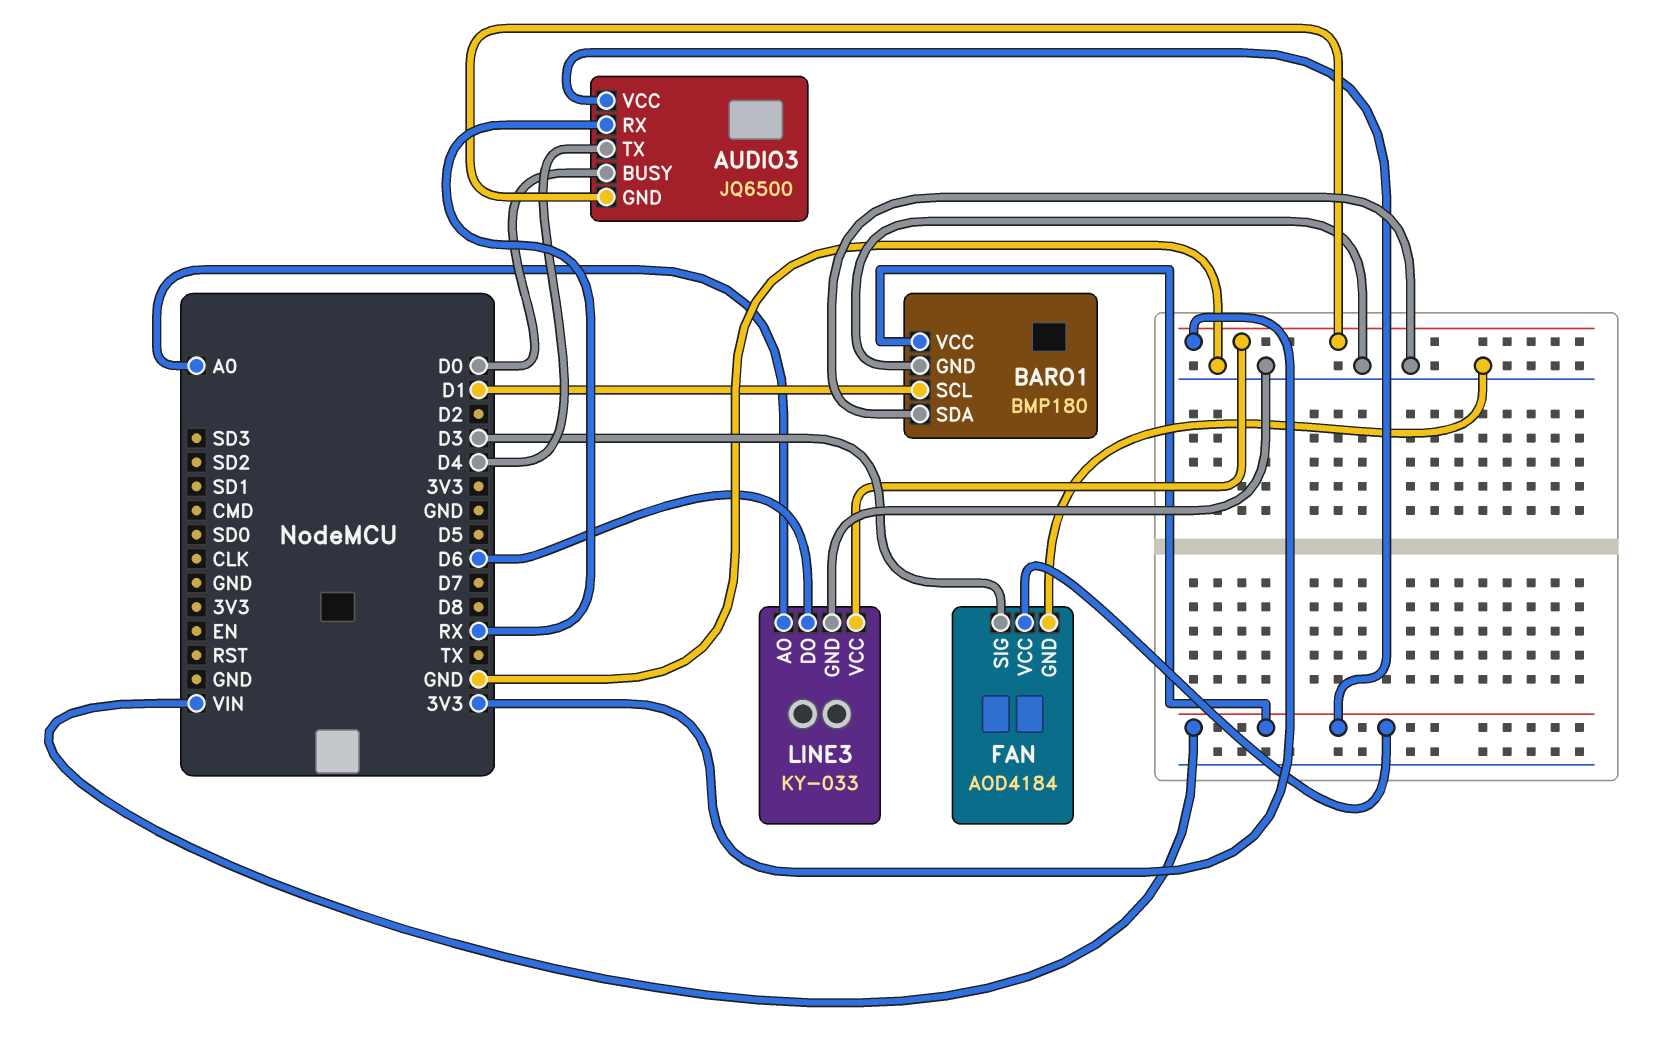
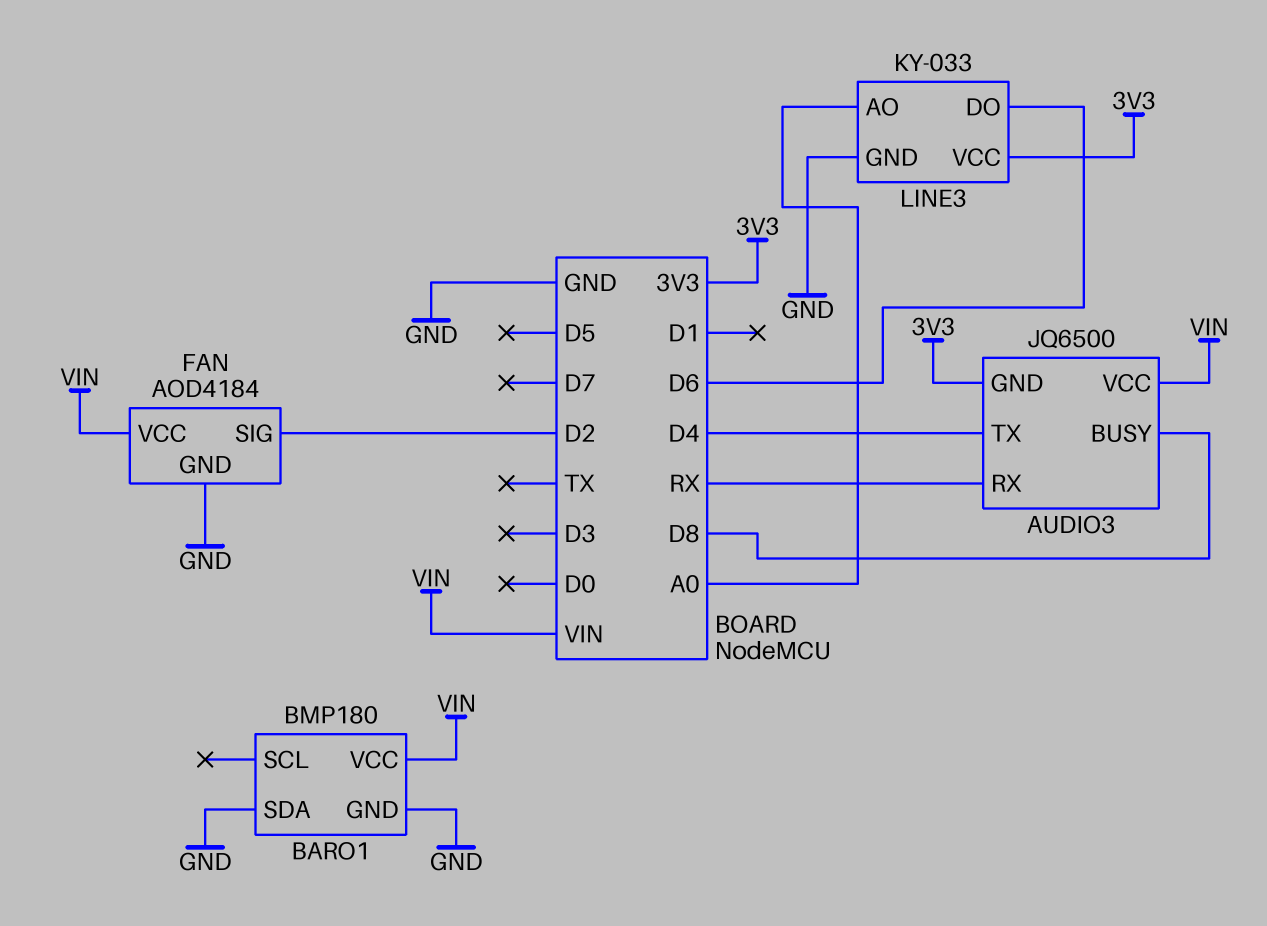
AUDIO3 pin BUSY: D0 -> D8
BARO1 pin SCL: D1 -> none
FAN pin SIG: D3 -> D2

